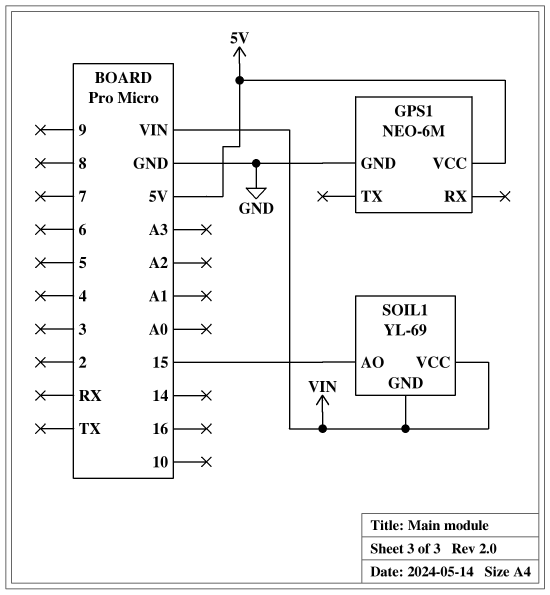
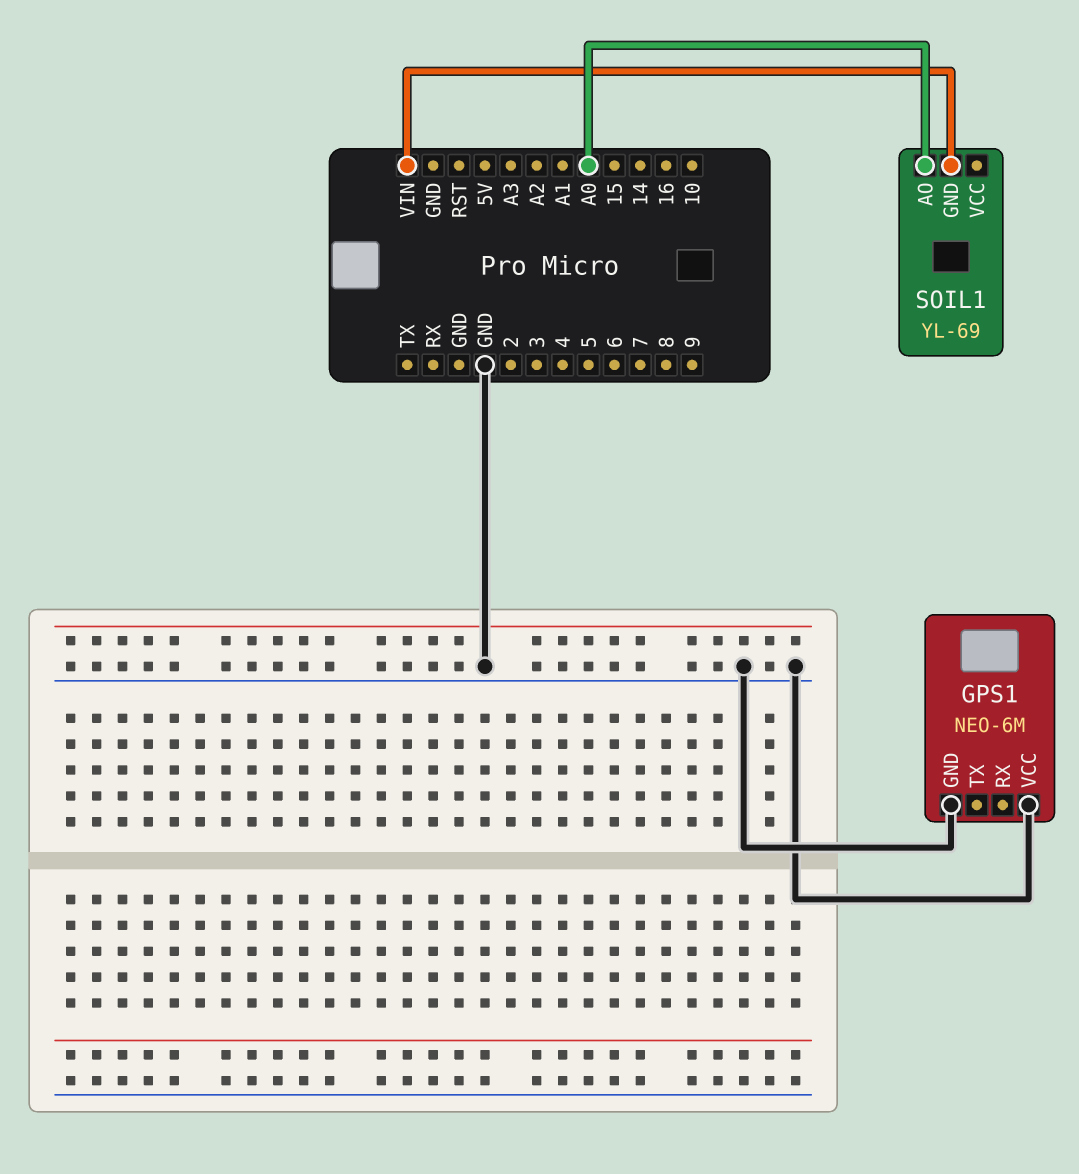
GPS1 pin VCC: 5V -> GND
SOIL1 pin AO: 15 -> A0
SOIL1 pin VCC: VIN -> none

